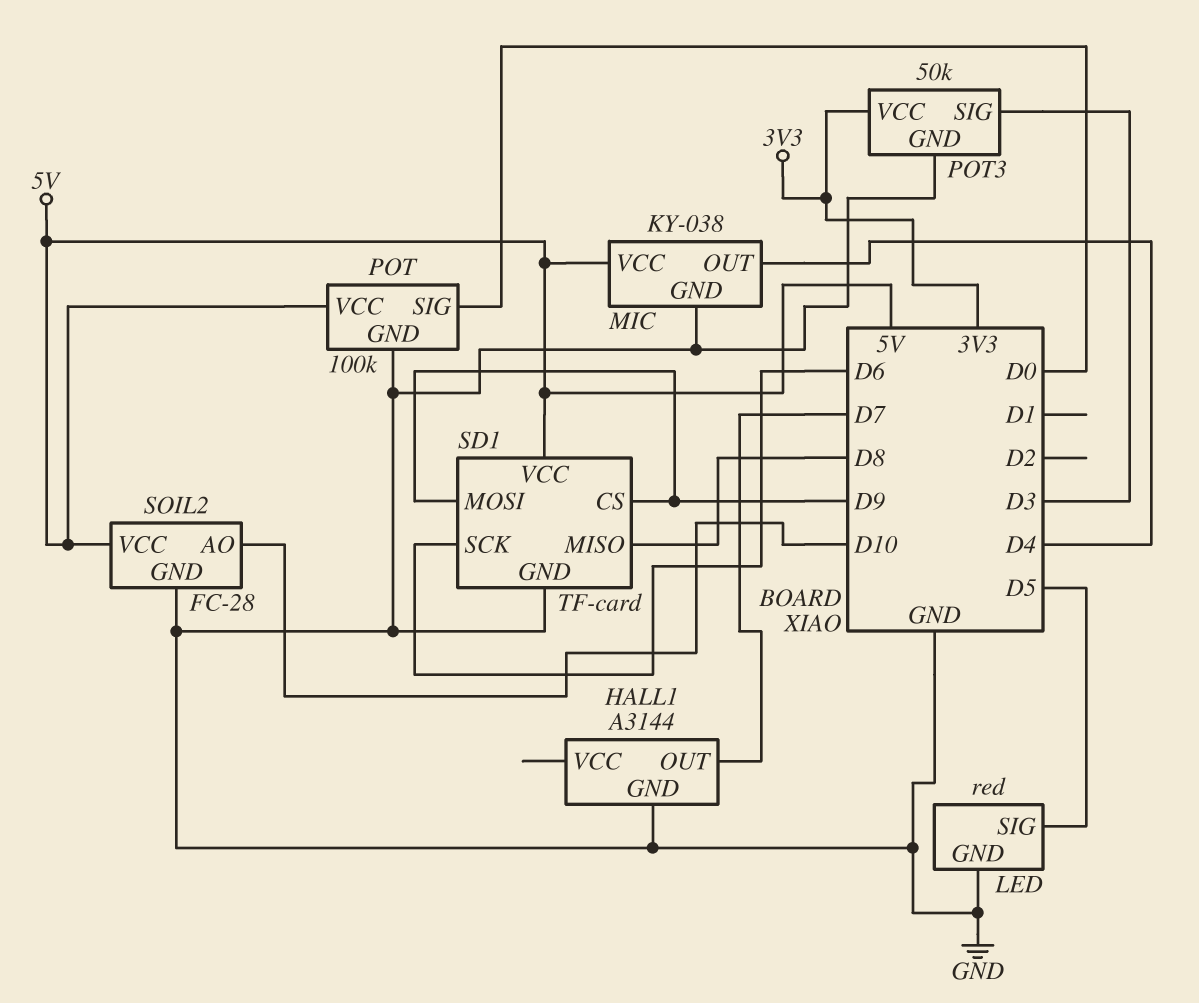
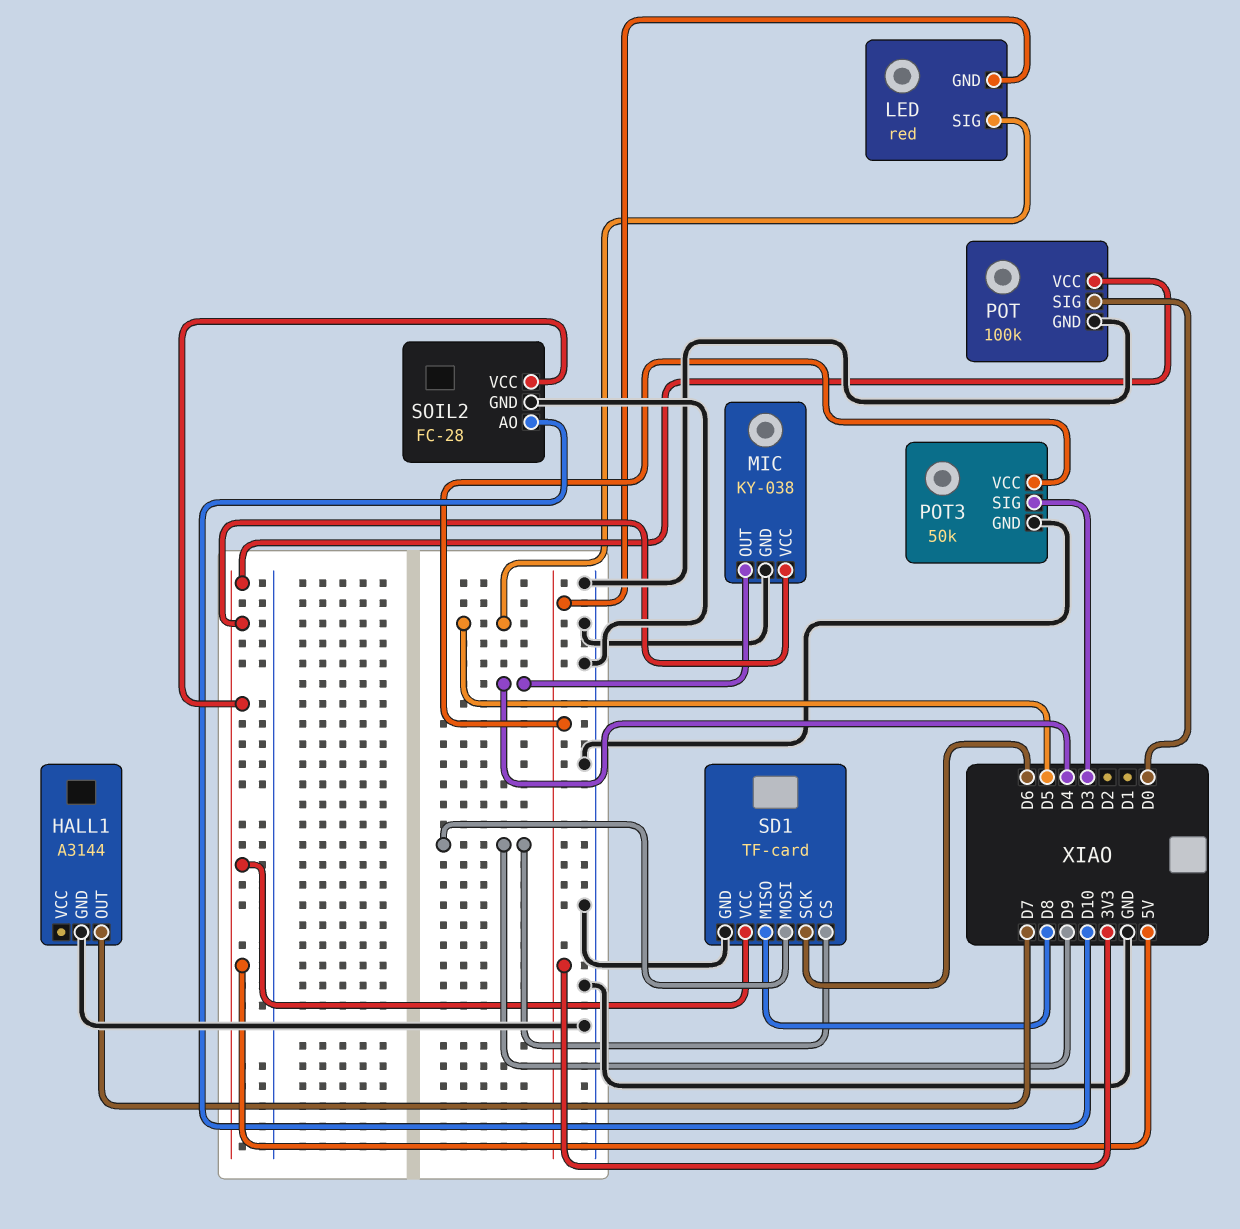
LED pin GND: GND -> 3V3

